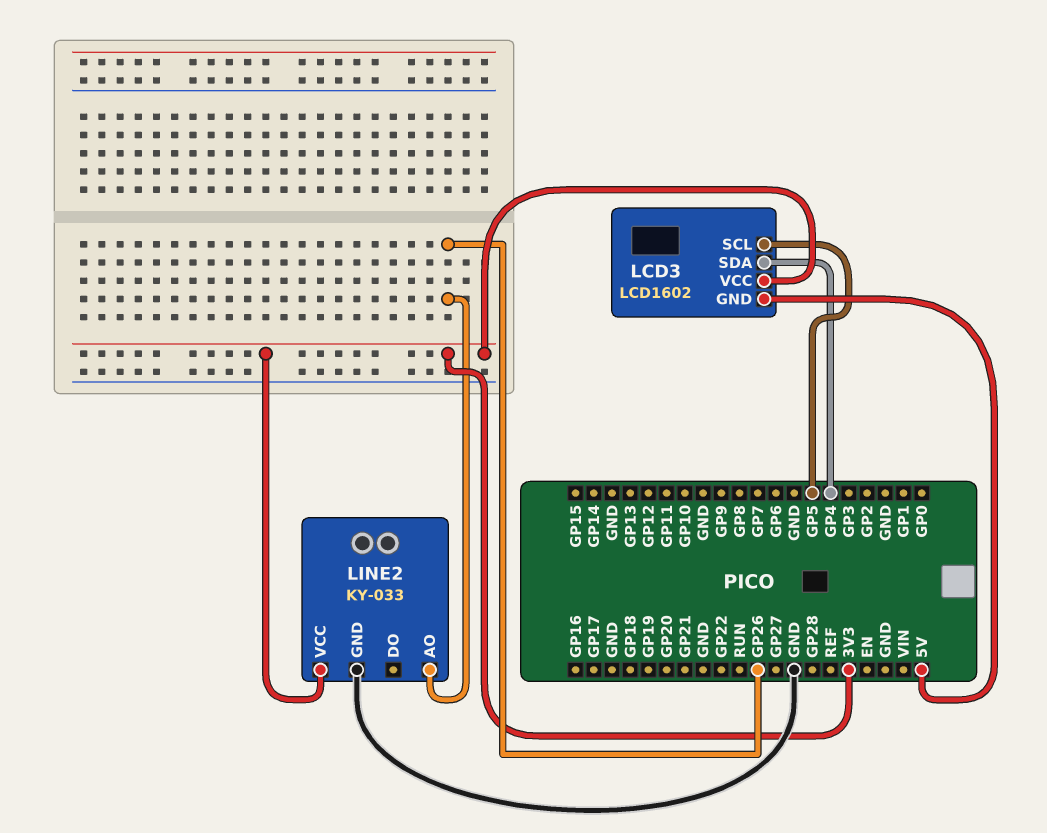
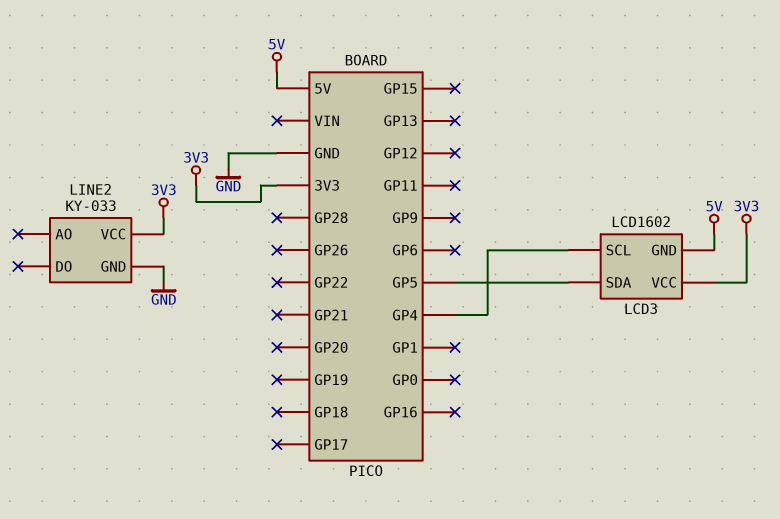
LCD3 pin SCL: GP5 -> GP4
LCD3 pin SDA: GP4 -> GP5
LINE2 pin AO: GP26 -> none

